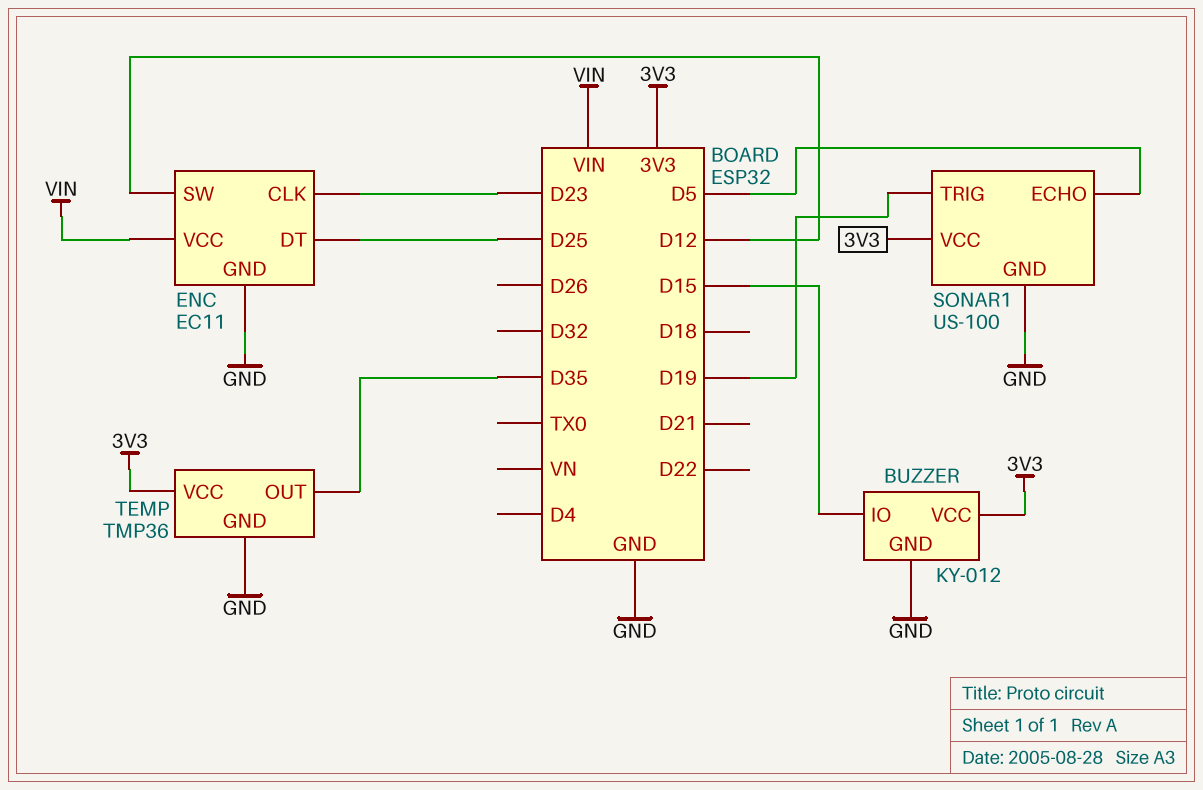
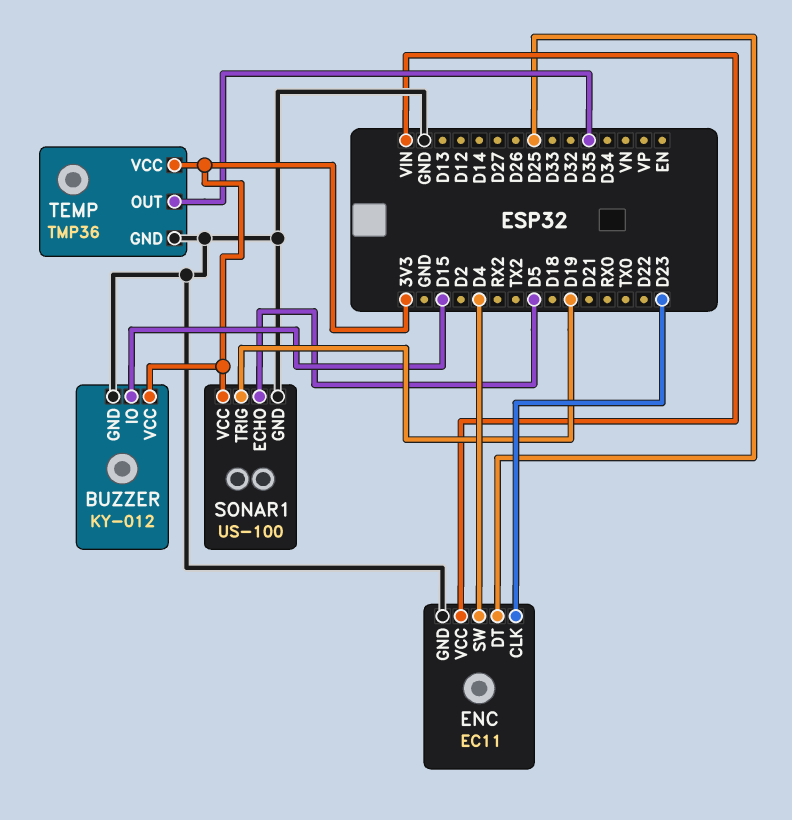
ENC pin SW: D12 -> D4

